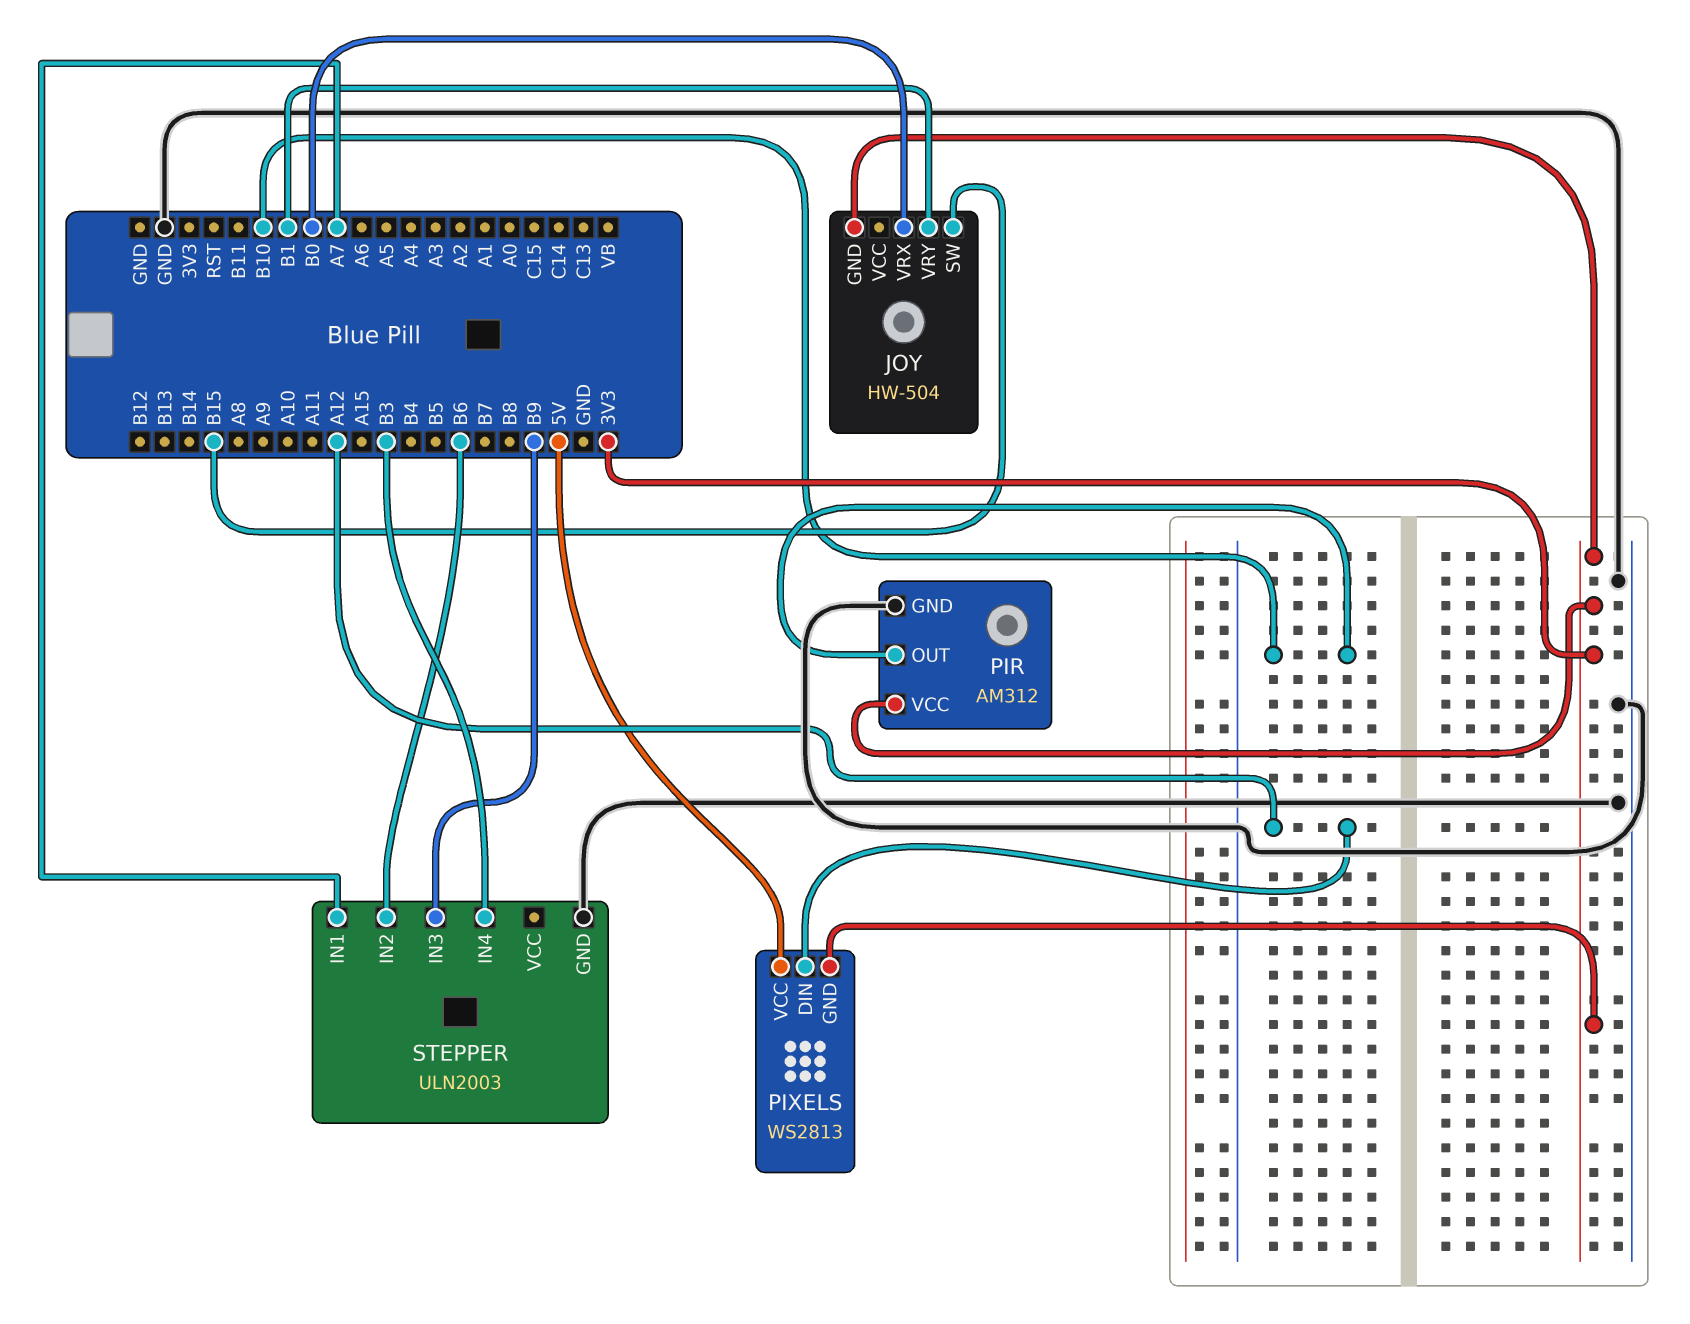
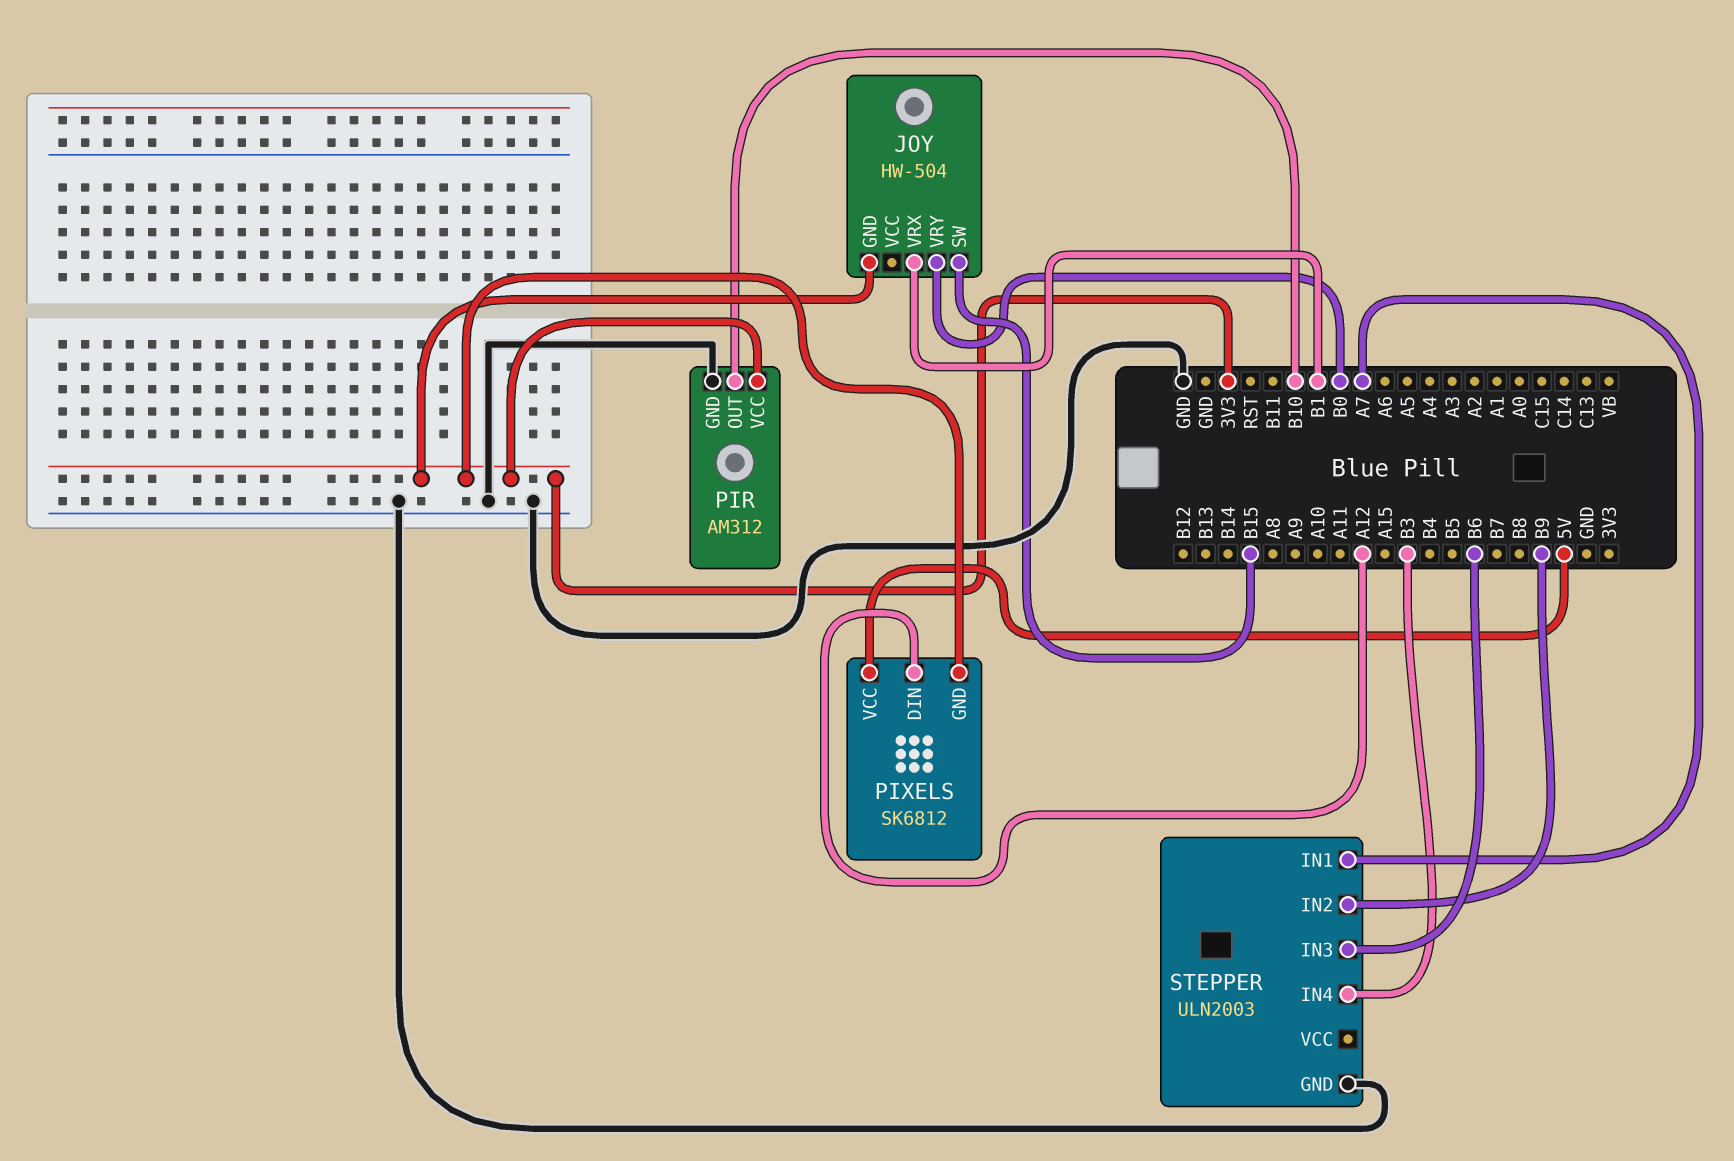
JOY pin VRX: B0 -> B1
JOY pin VRY: B1 -> B0
PIXELS: WS2813 -> SK6812
STEPPER pin IN2: B6 -> B9
STEPPER pin IN3: B9 -> B6

